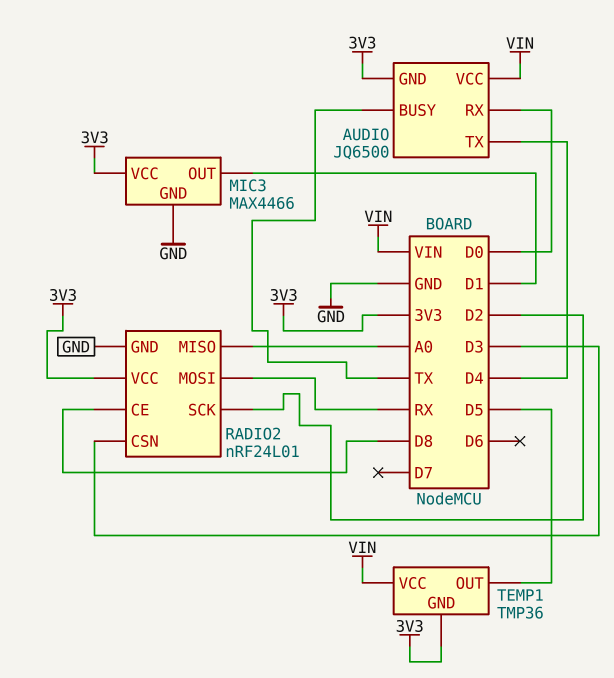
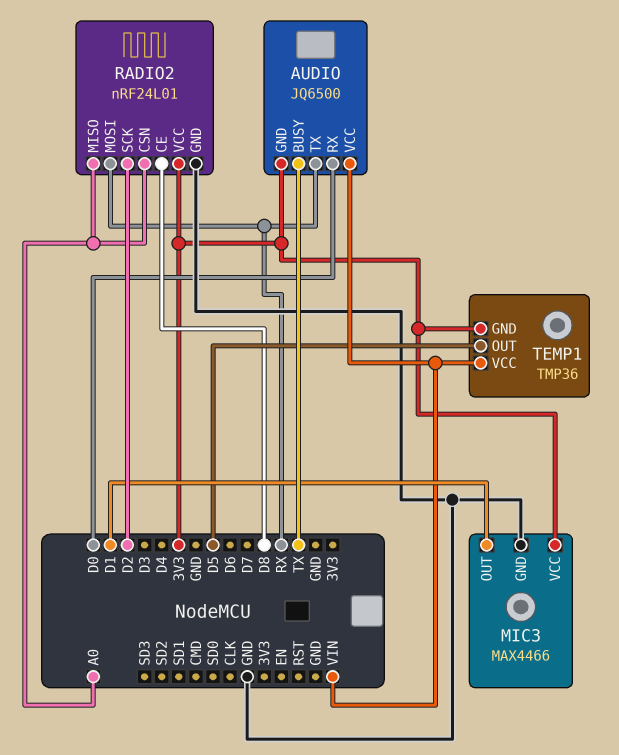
AUDIO pin TX: D4 -> RX
RADIO2 pin CSN: D3 -> A0

